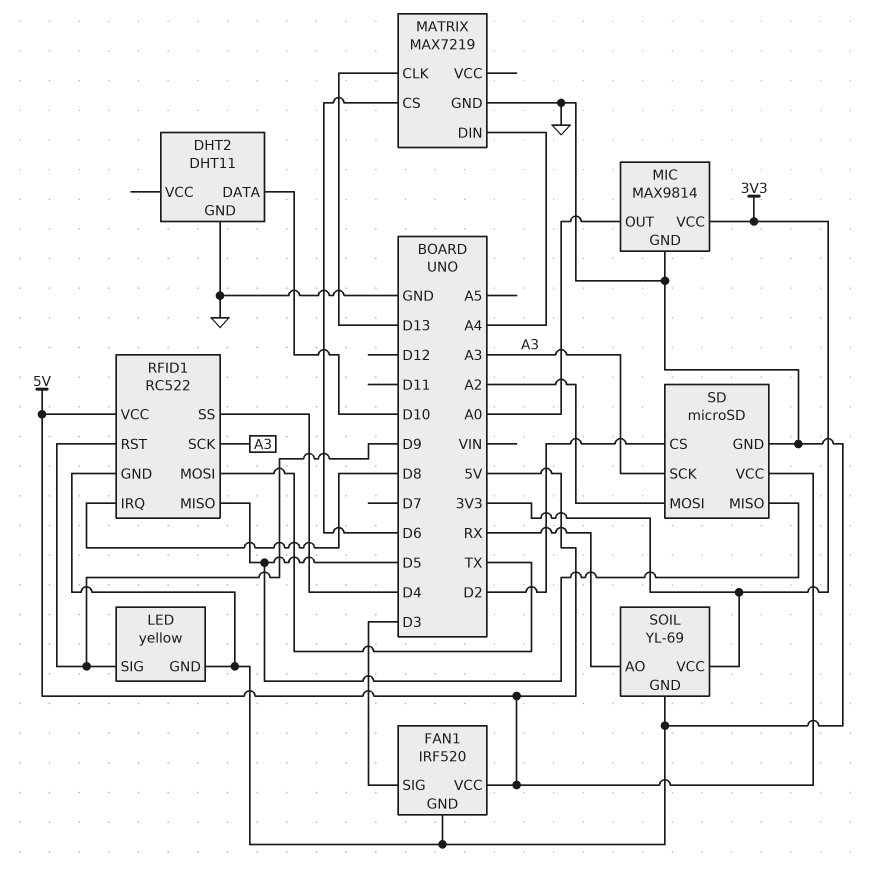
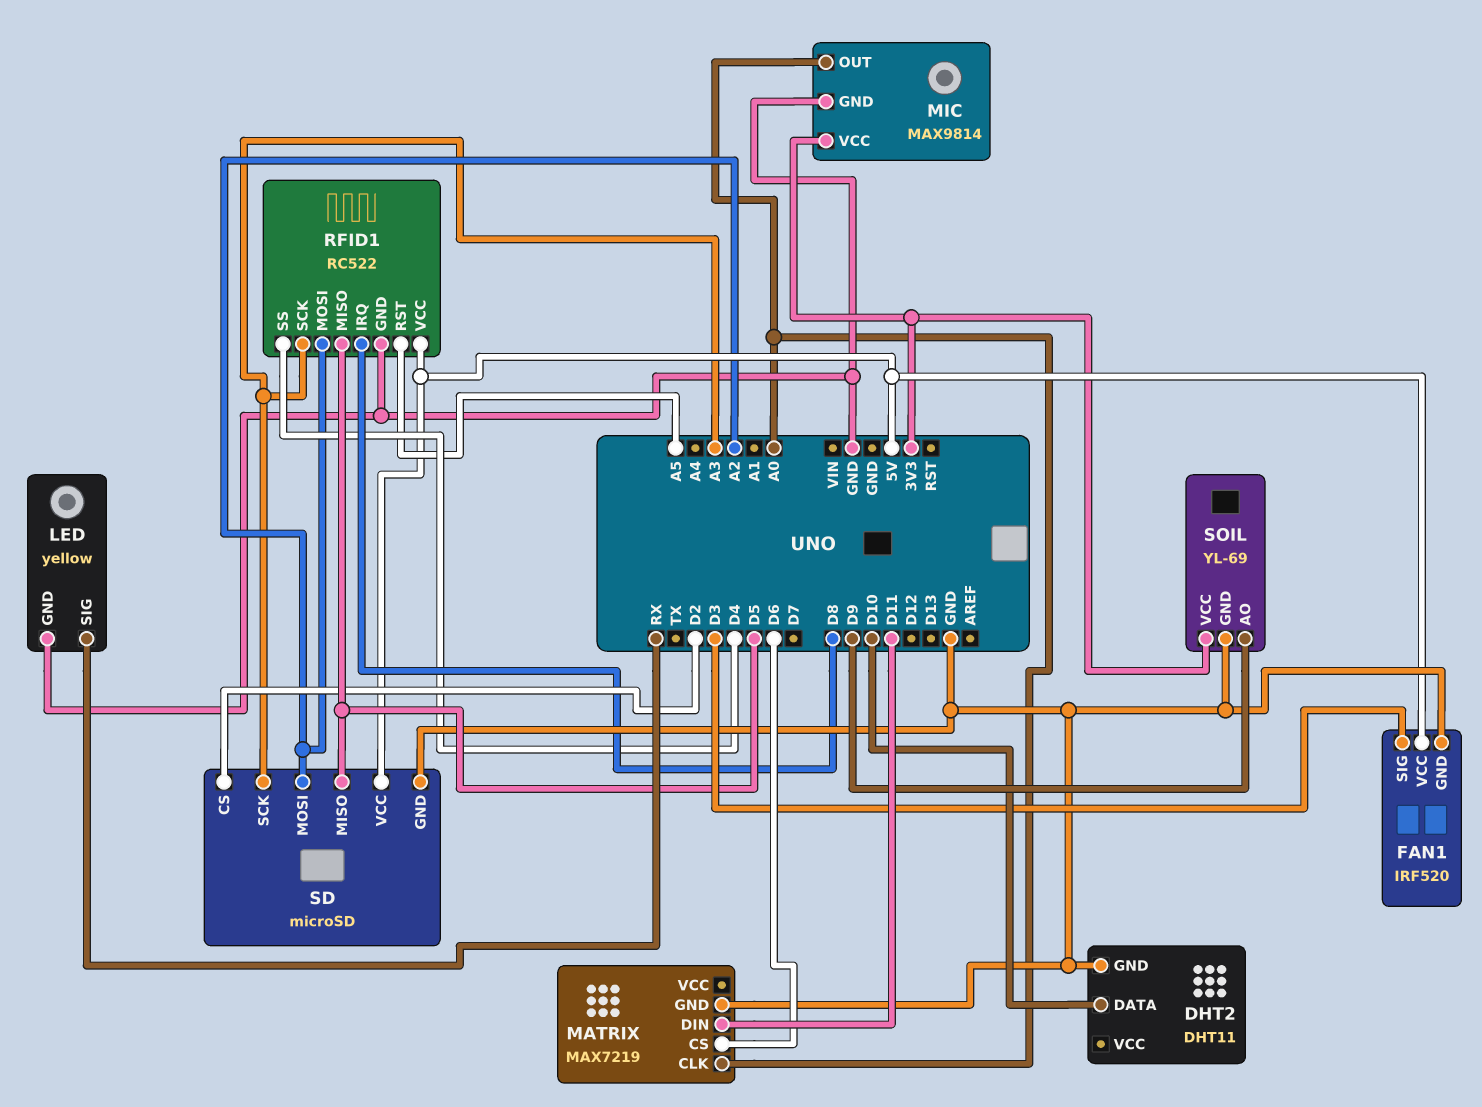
LED pin SIG: D9 -> RX
MATRIX pin CLK: D13 -> A0
MATRIX pin DIN: A4 -> D11
RFID1 pin MOSI: TX -> A2
RFID1 pin RST: D9 -> A5
SOIL pin AO: RX -> D9

